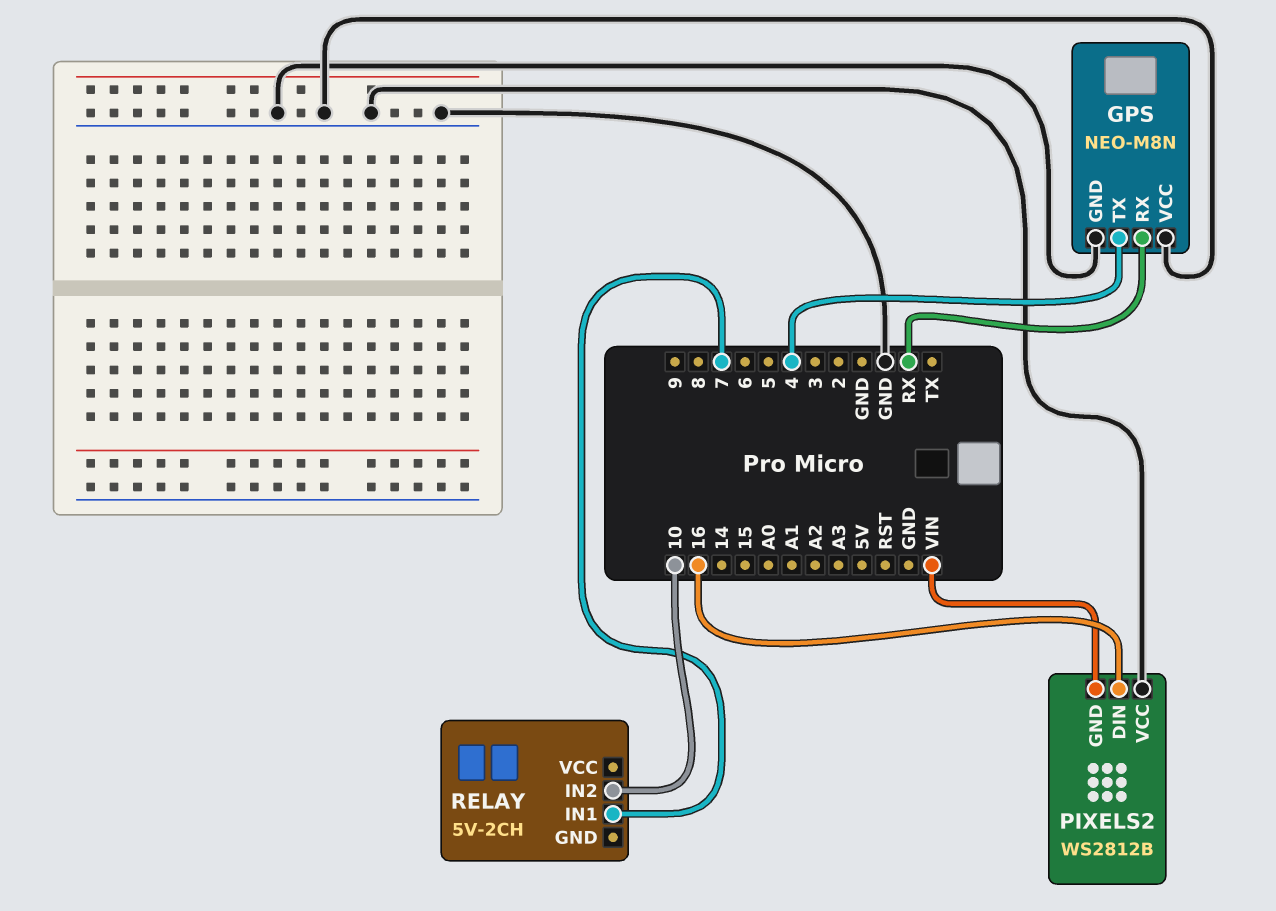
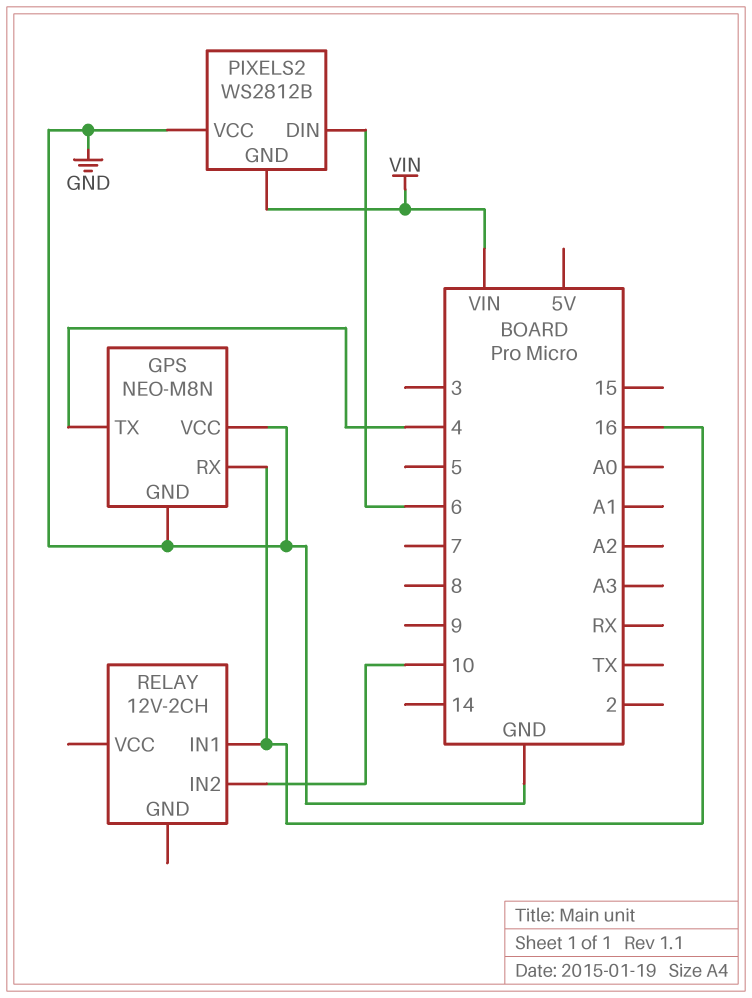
GPS pin RX: RX -> 16
PIXELS2 pin DIN: 16 -> 6
RELAY: 5V-2CH -> 12V-2CH
RELAY pin IN1: 7 -> 16

